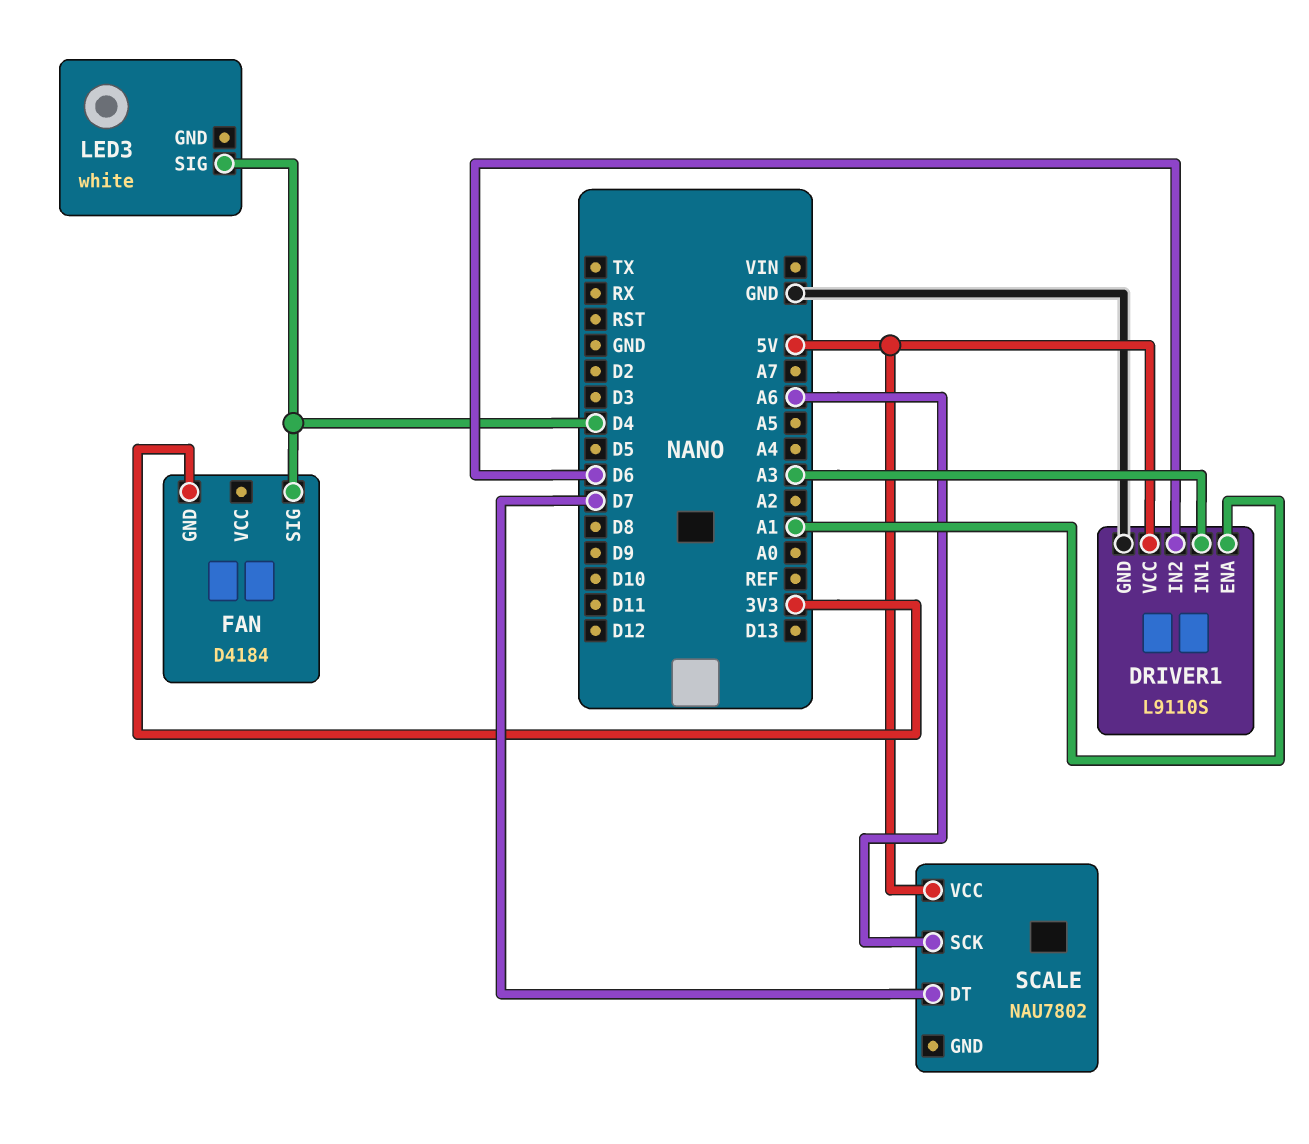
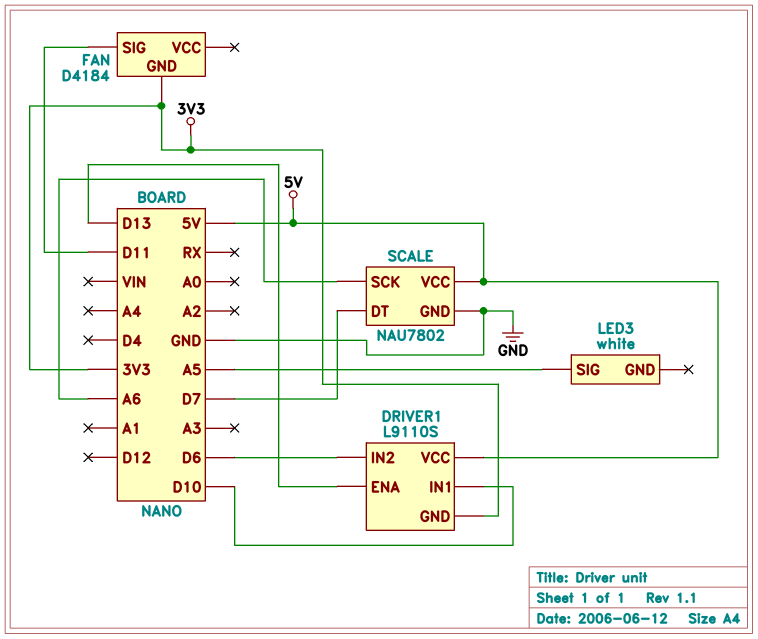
DRIVER1 pin ENA: A1 -> D13
DRIVER1 pin GND: GND -> 3V3
DRIVER1 pin IN1: A3 -> D10
FAN pin SIG: D4 -> D11
LED3 pin SIG: D4 -> A5
SCALE pin GND: none -> GND

